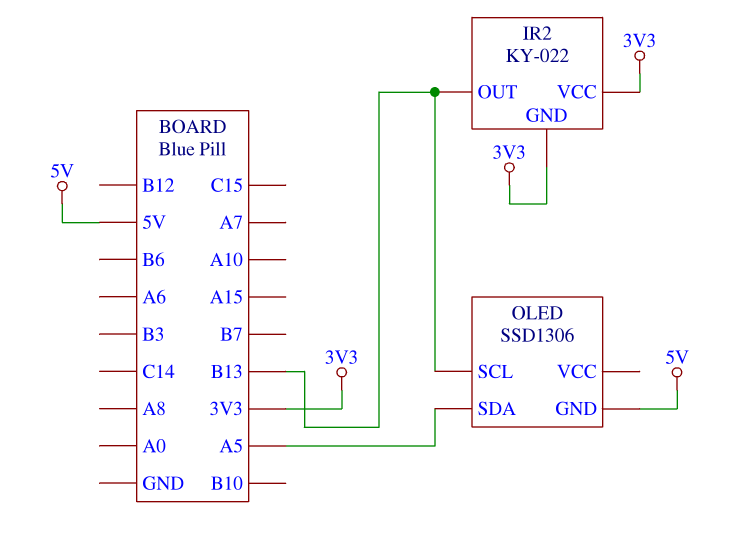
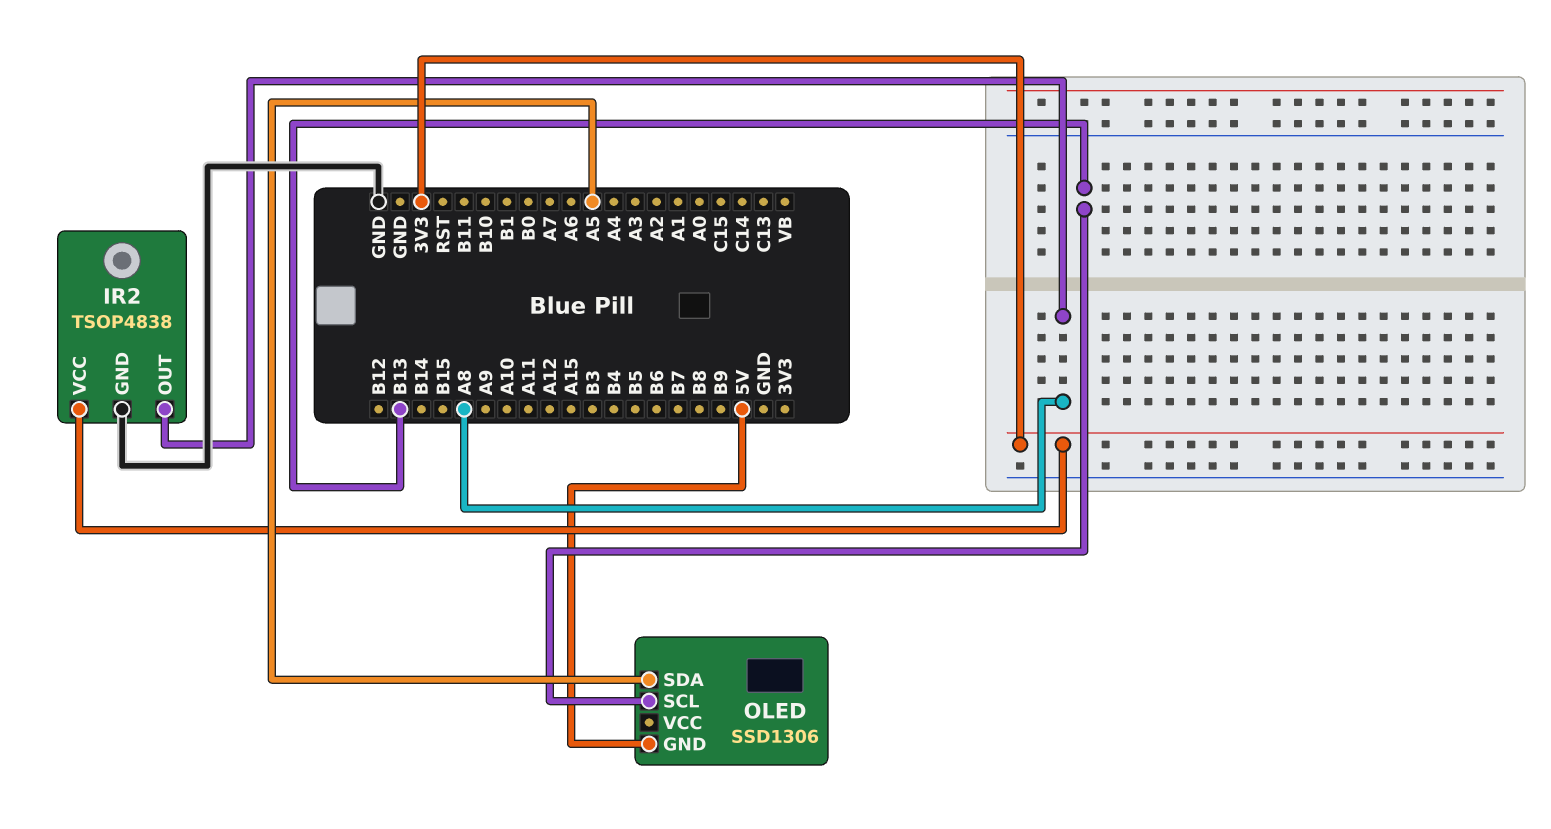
IR2: KY-022 -> TSOP4838
IR2 pin GND: 3V3 -> GND
IR2 pin OUT: B13 -> A8

